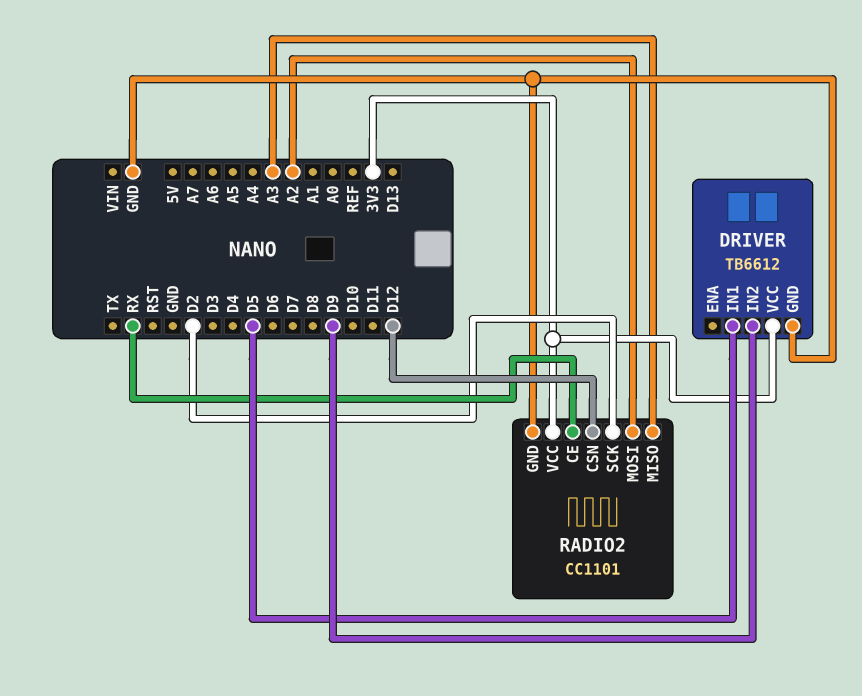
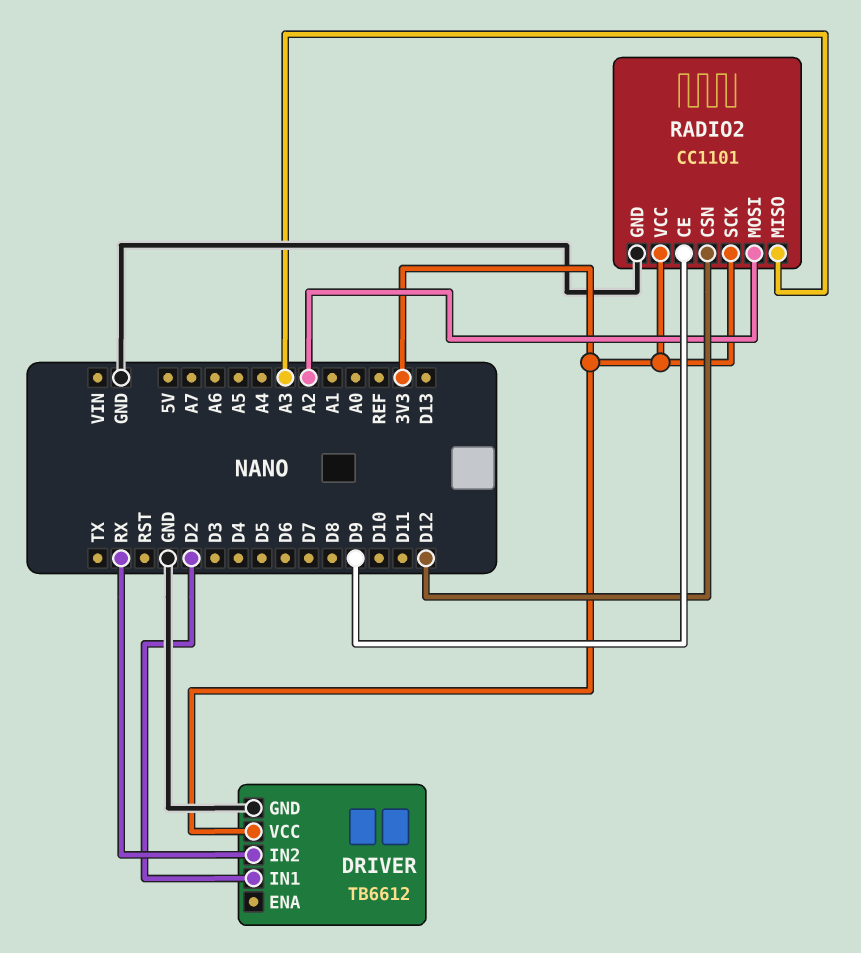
DRIVER pin IN1: D5 -> D2
DRIVER pin IN2: D9 -> RX
RADIO2 pin CE: RX -> D9
RADIO2 pin SCK: D2 -> 3V3

